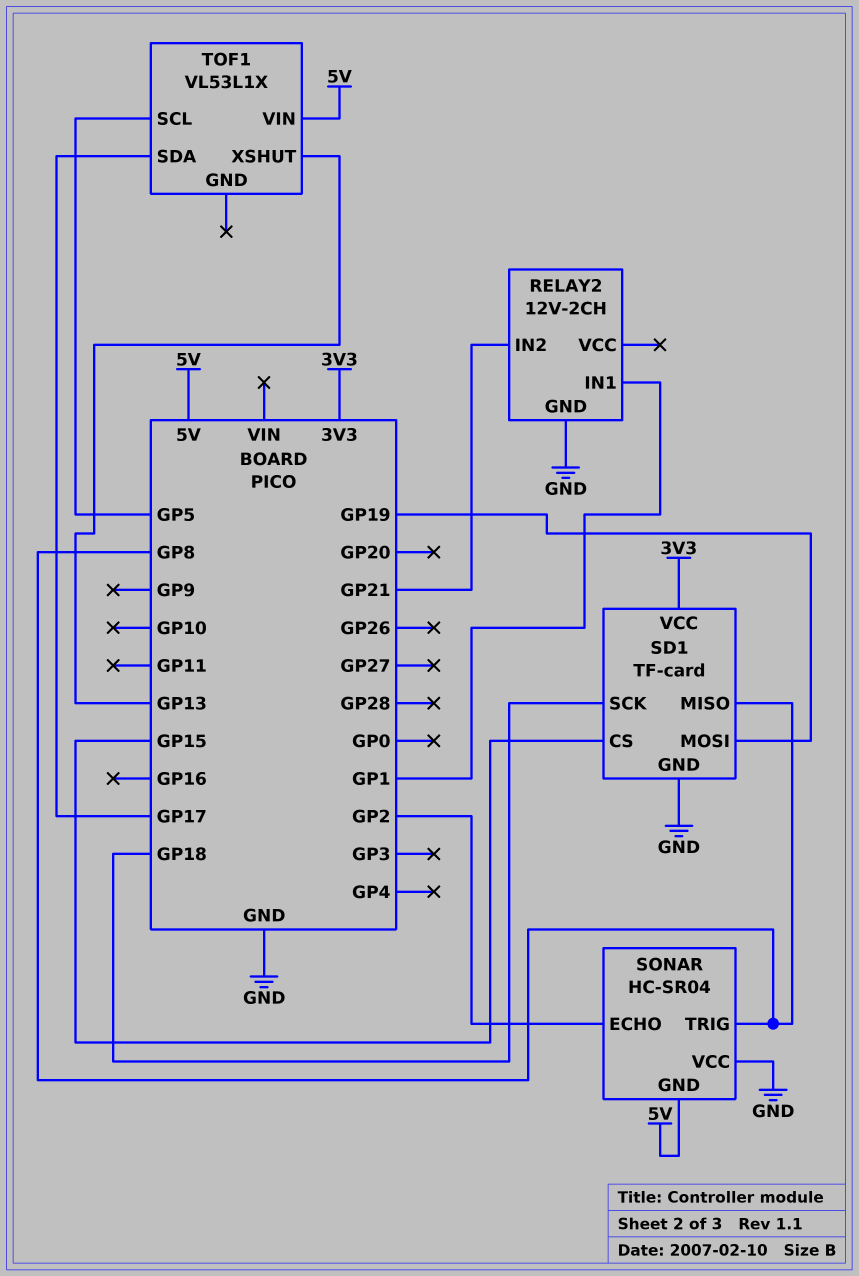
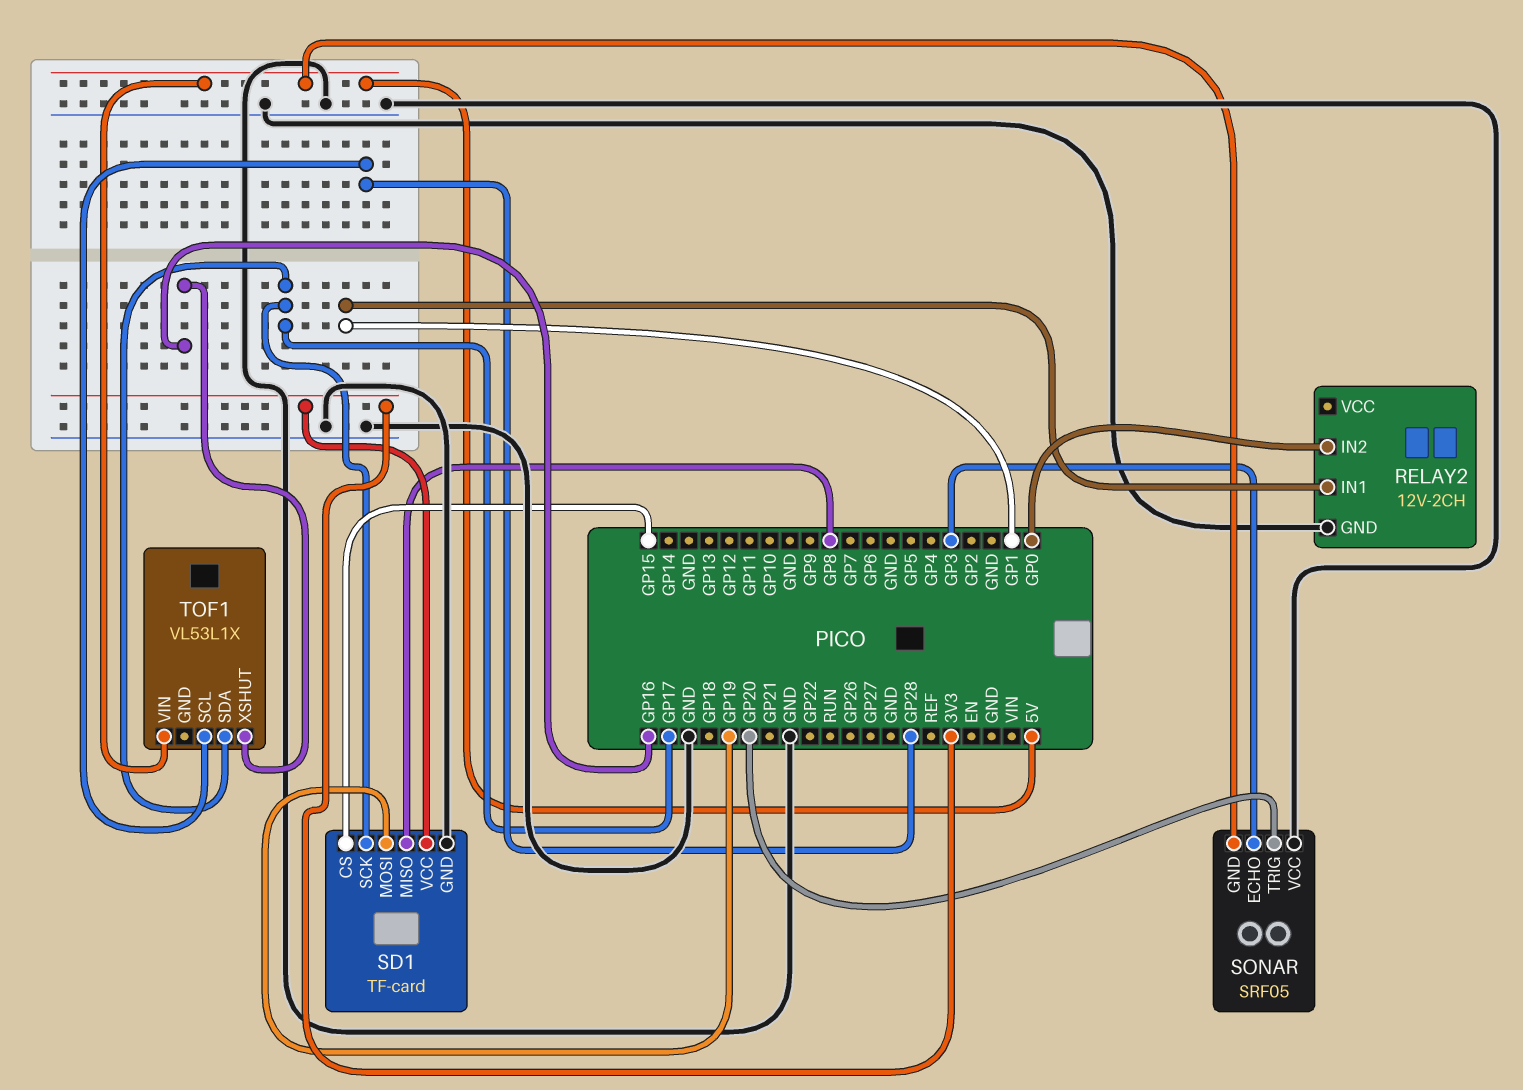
RELAY2 pin IN2: GP21 -> GP0
SD1 pin SCK: GP18 -> GP17
SONAR: HC-SR04 -> SRF05
SONAR pin ECHO: GP2 -> GP3
SONAR pin TRIG: GP8 -> GP20
TOF1 pin SCL: GP5 -> GP28
TOF1 pin XSHUT: GP13 -> GP16

